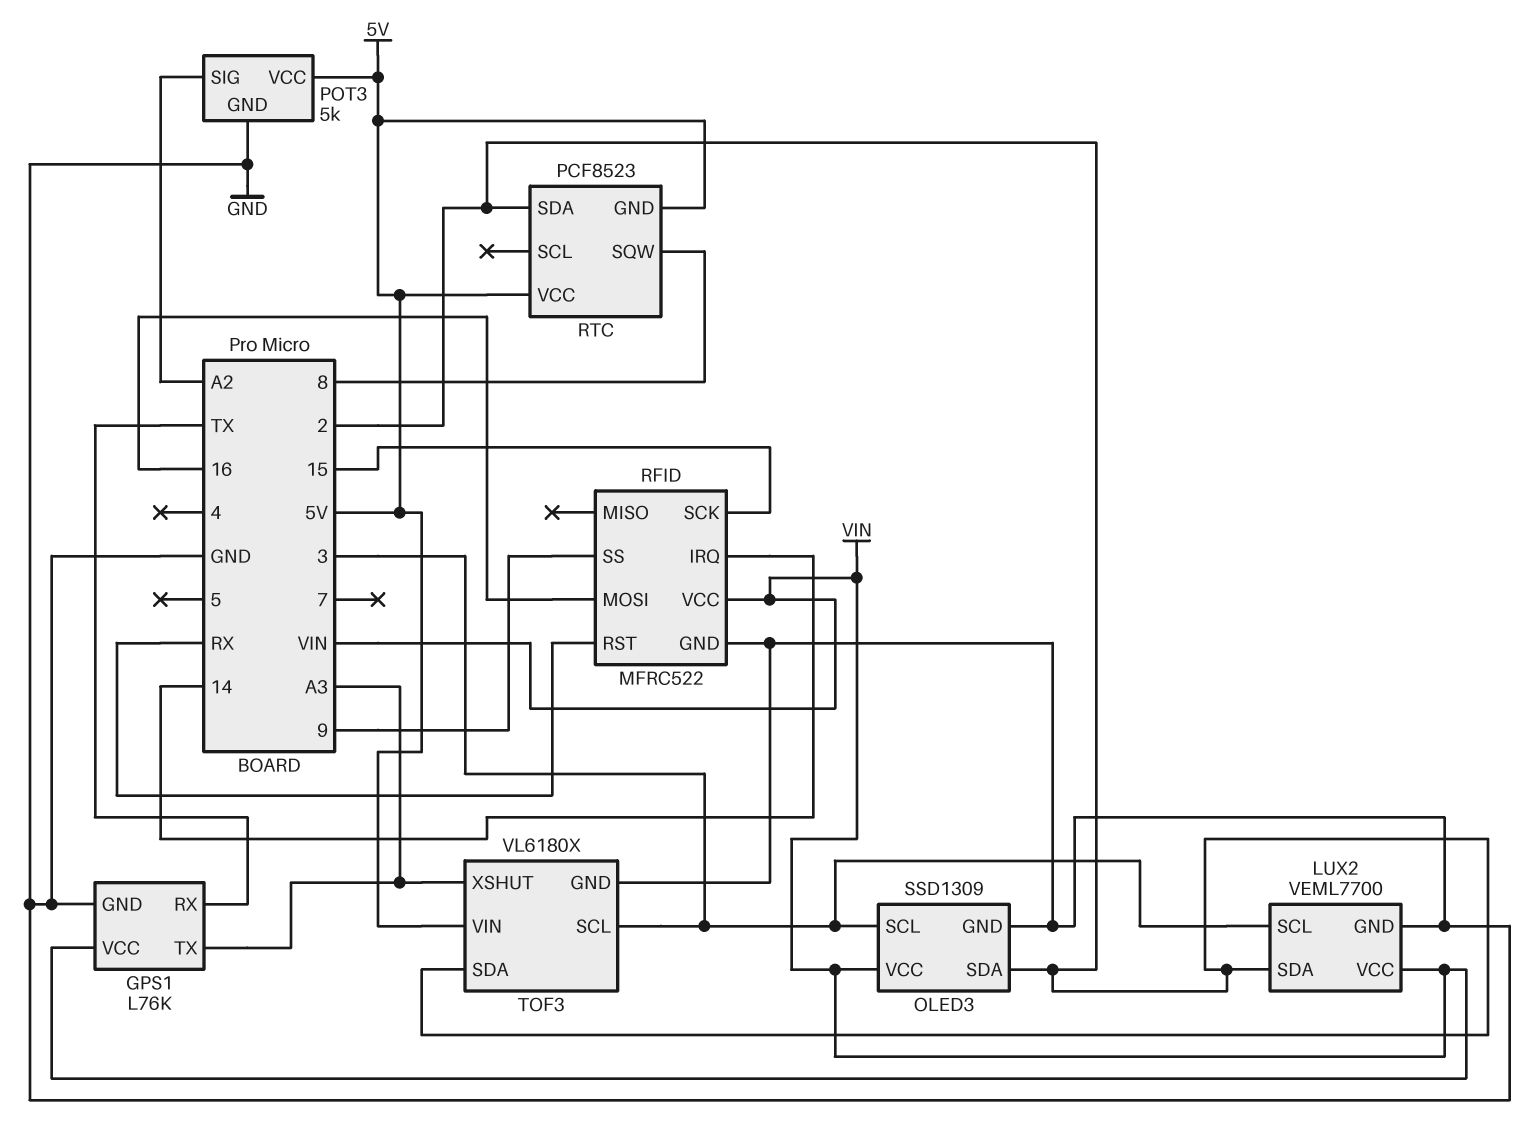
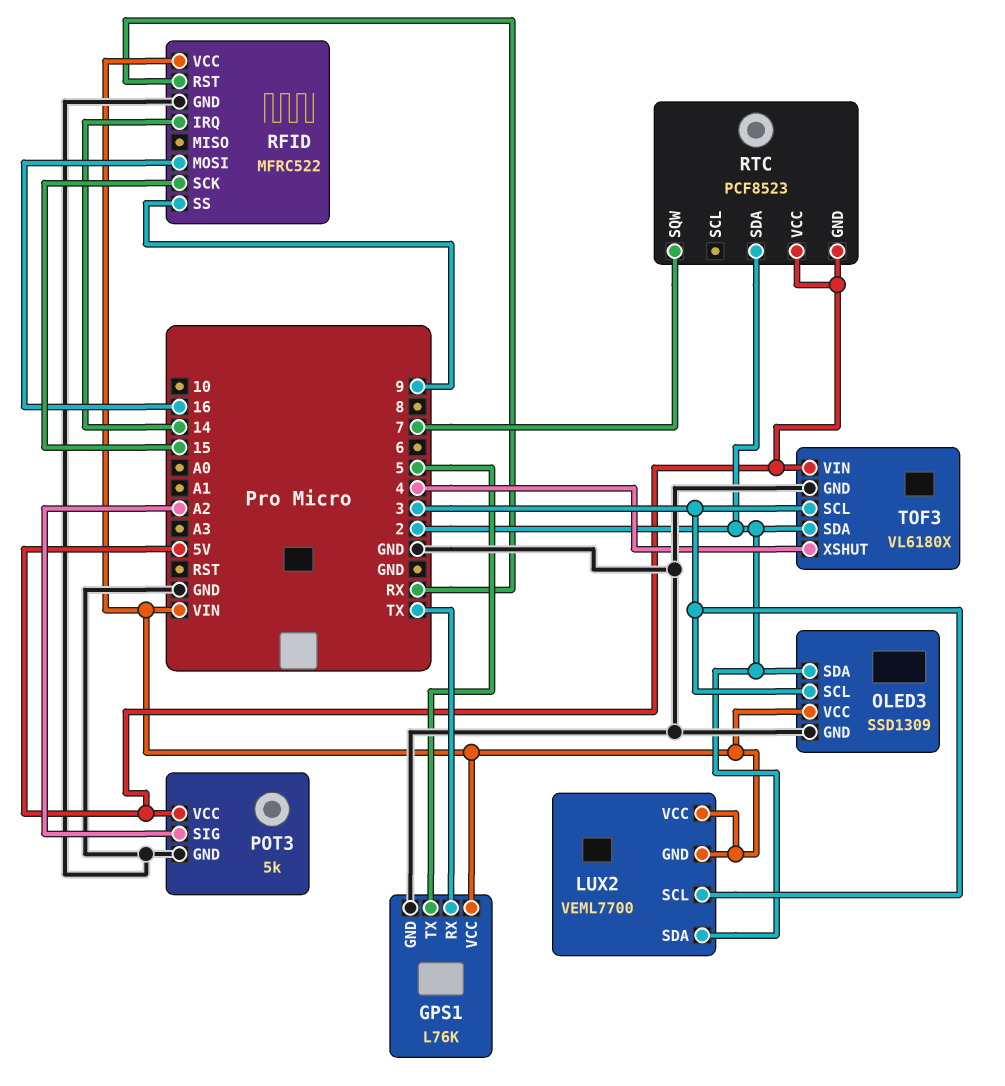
GPS1 pin TX: A3 -> 5
LUX2 pin GND: GND -> VIN
RTC pin SQW: 8 -> 7
TOF3 pin XSHUT: A3 -> 4

